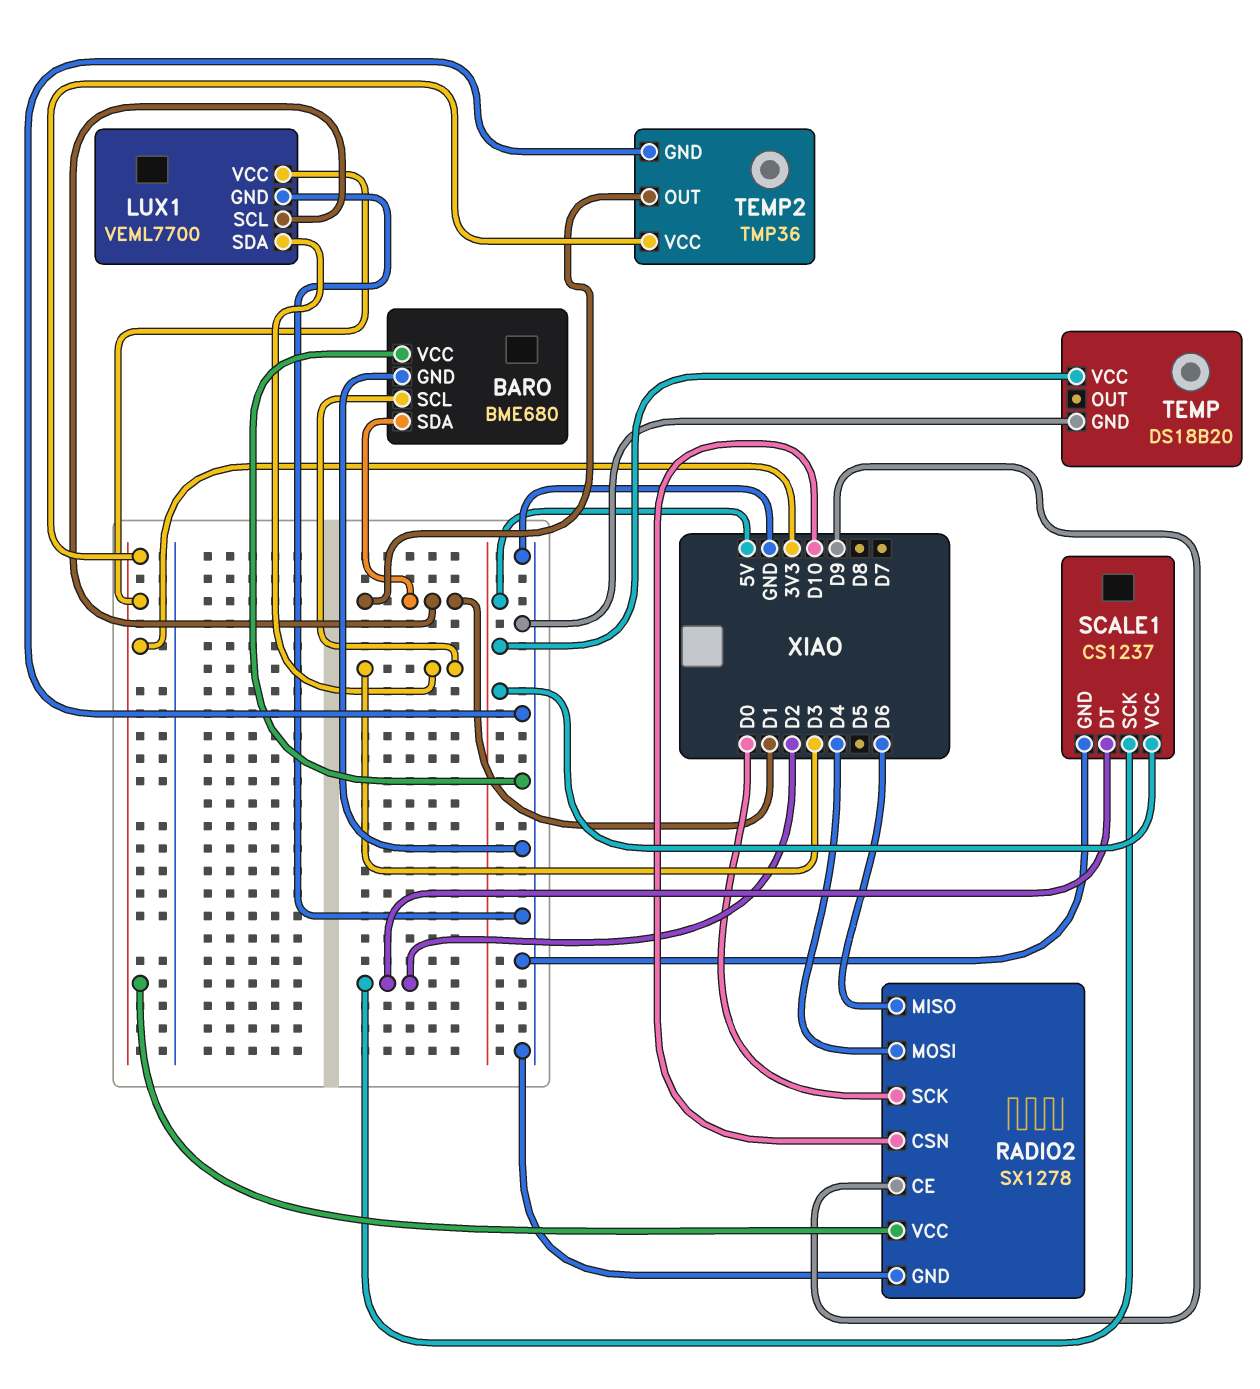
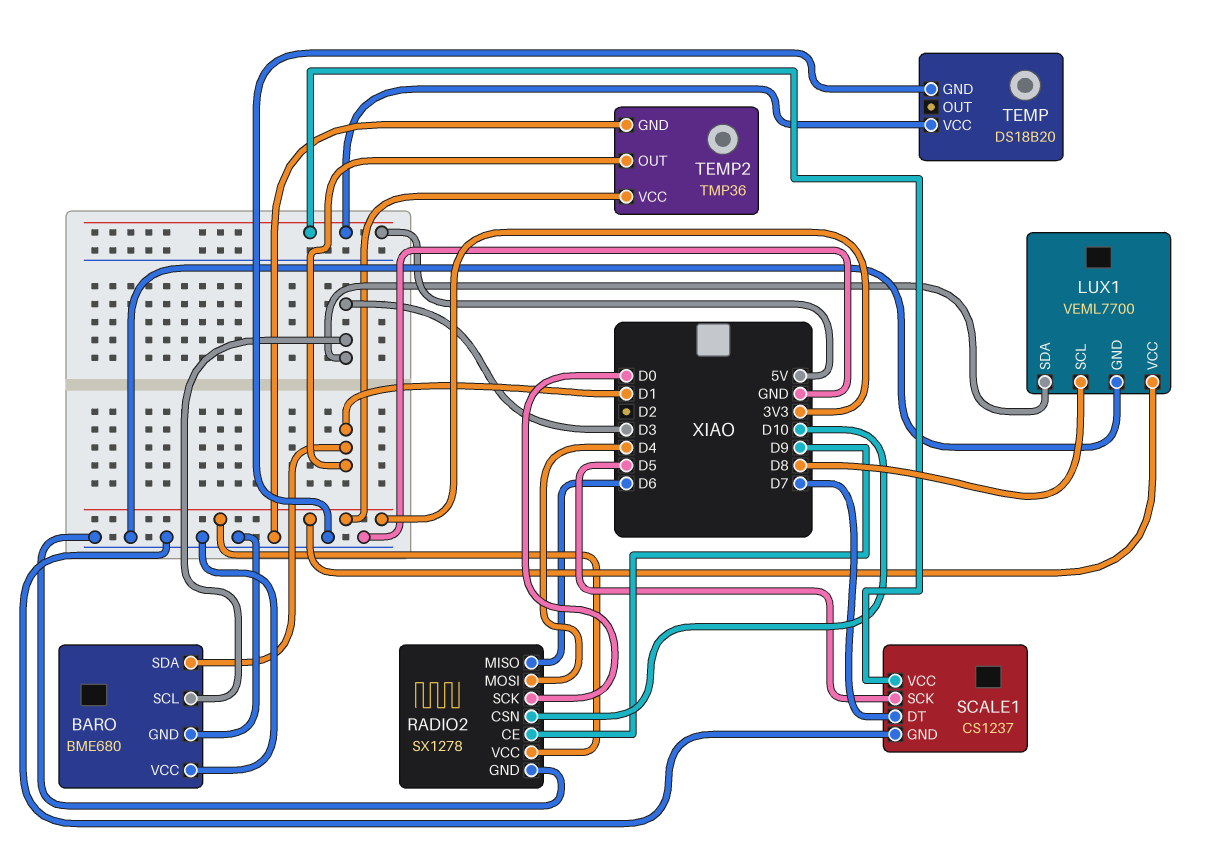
LUX1 pin SCL: D1 -> D8
SCALE1 pin DT: D2 -> D7
SCALE1 pin SCK: D2 -> D5

